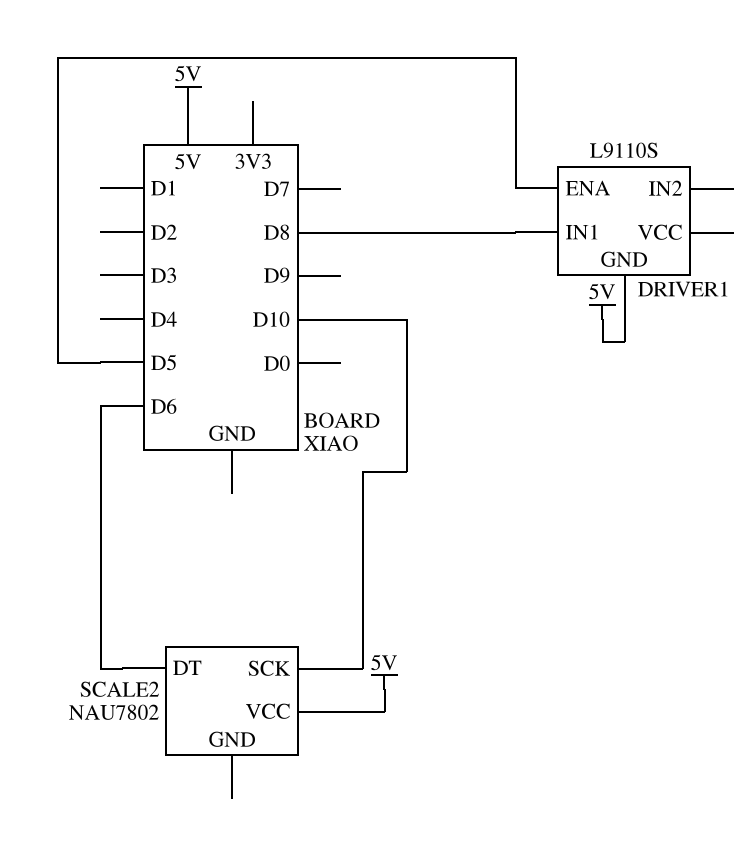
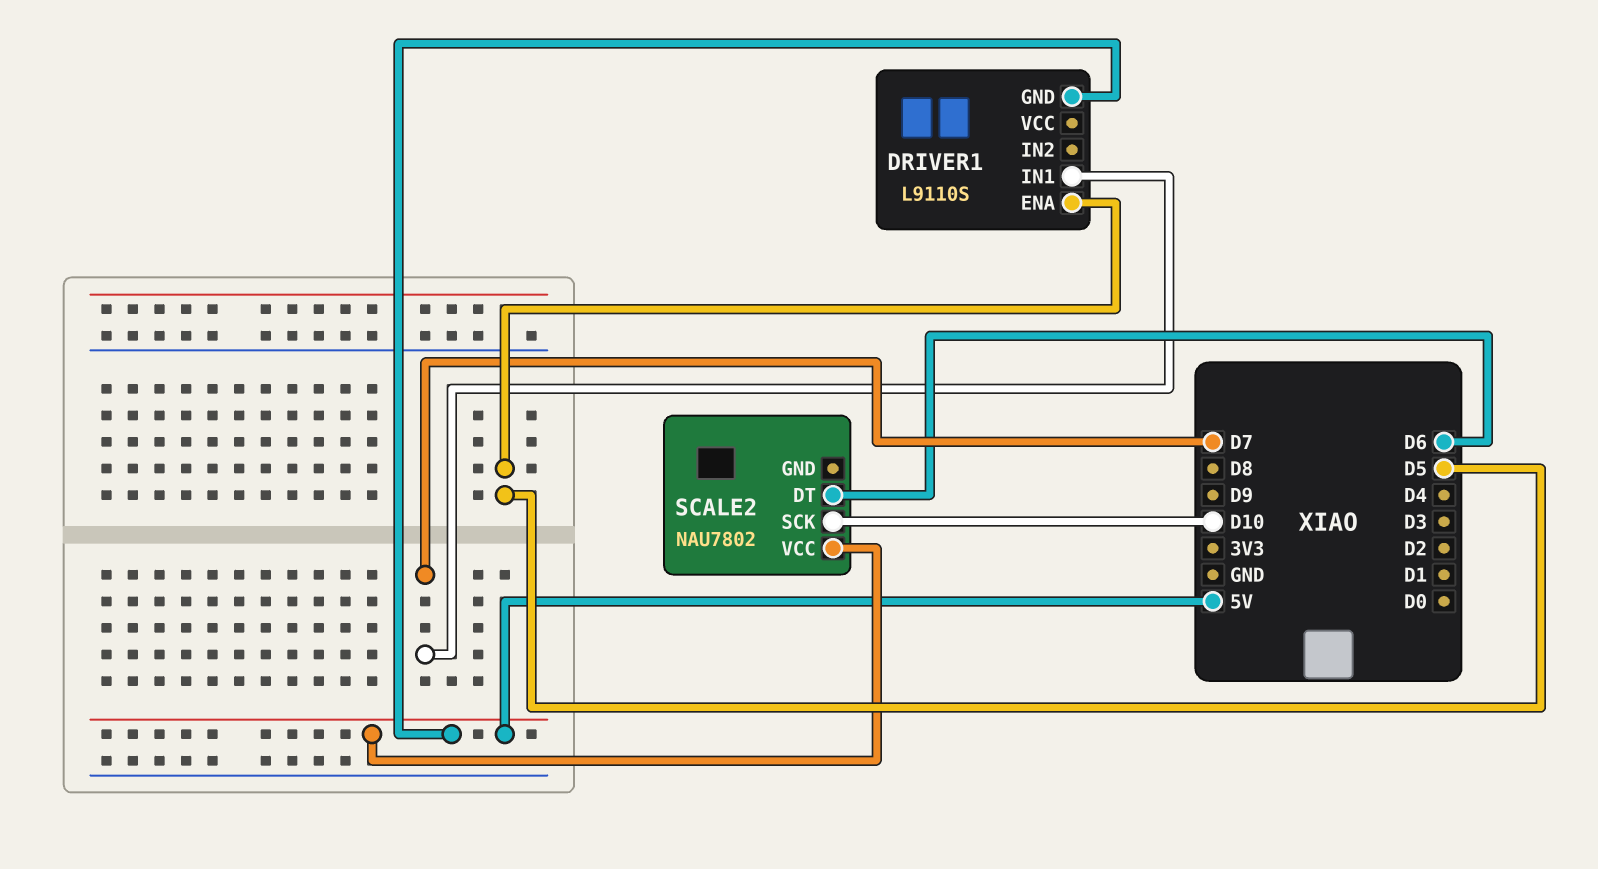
DRIVER1 pin IN1: D8 -> D7

